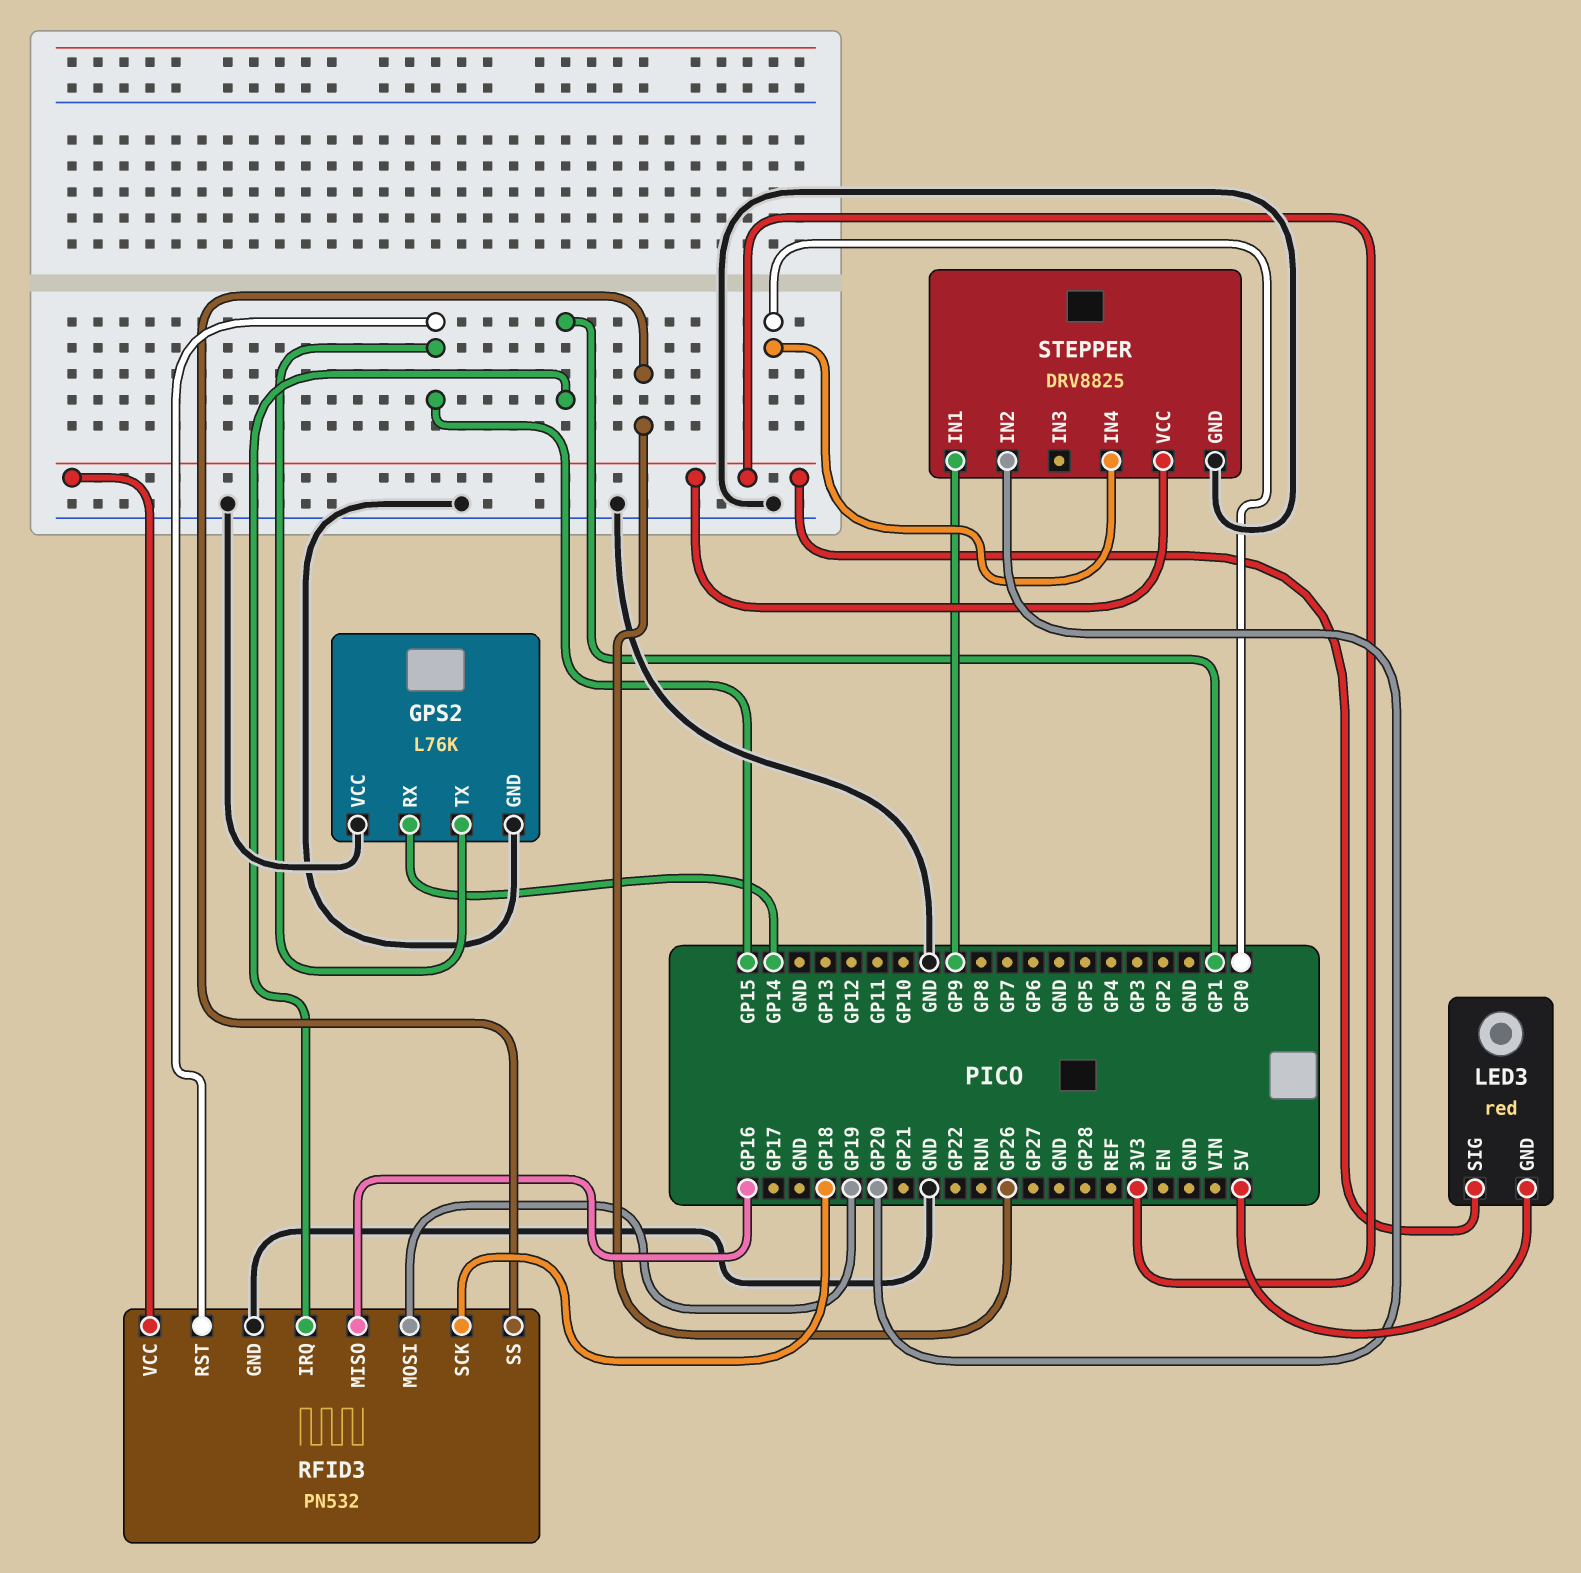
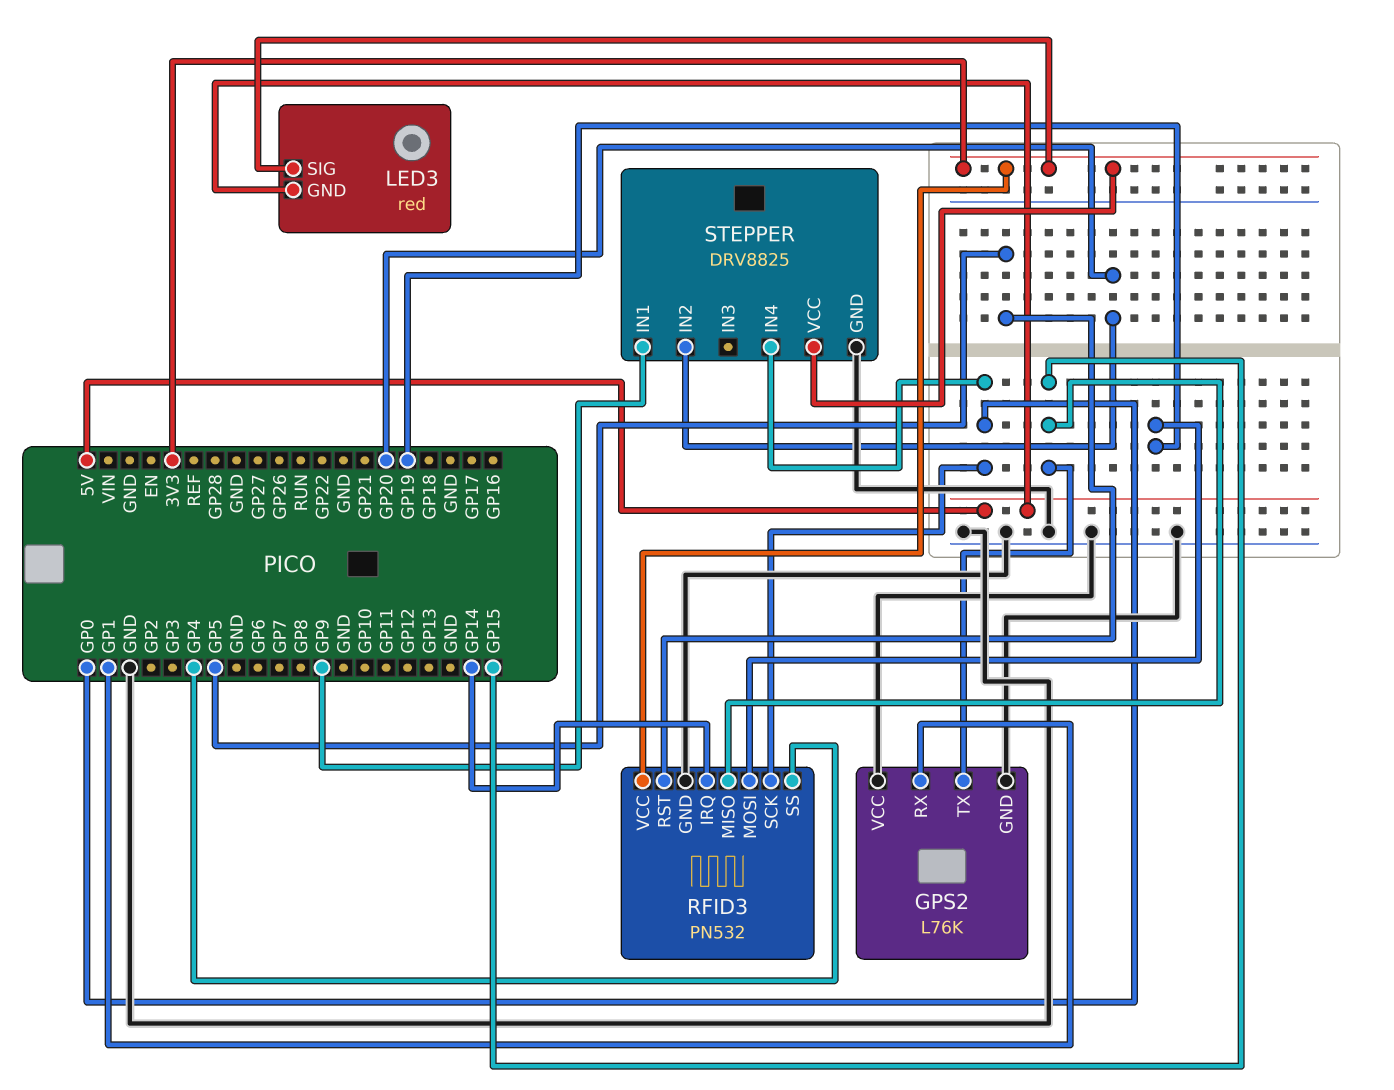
GPS2 pin RX: GP14 -> GP1
RFID3 pin IRQ: GP1 -> GP14
RFID3 pin MISO: GP16 -> GP15
RFID3 pin RST: GP15 -> GP5
RFID3 pin SCK: GP18 -> GP0
RFID3 pin SS: GP26 -> GP4

